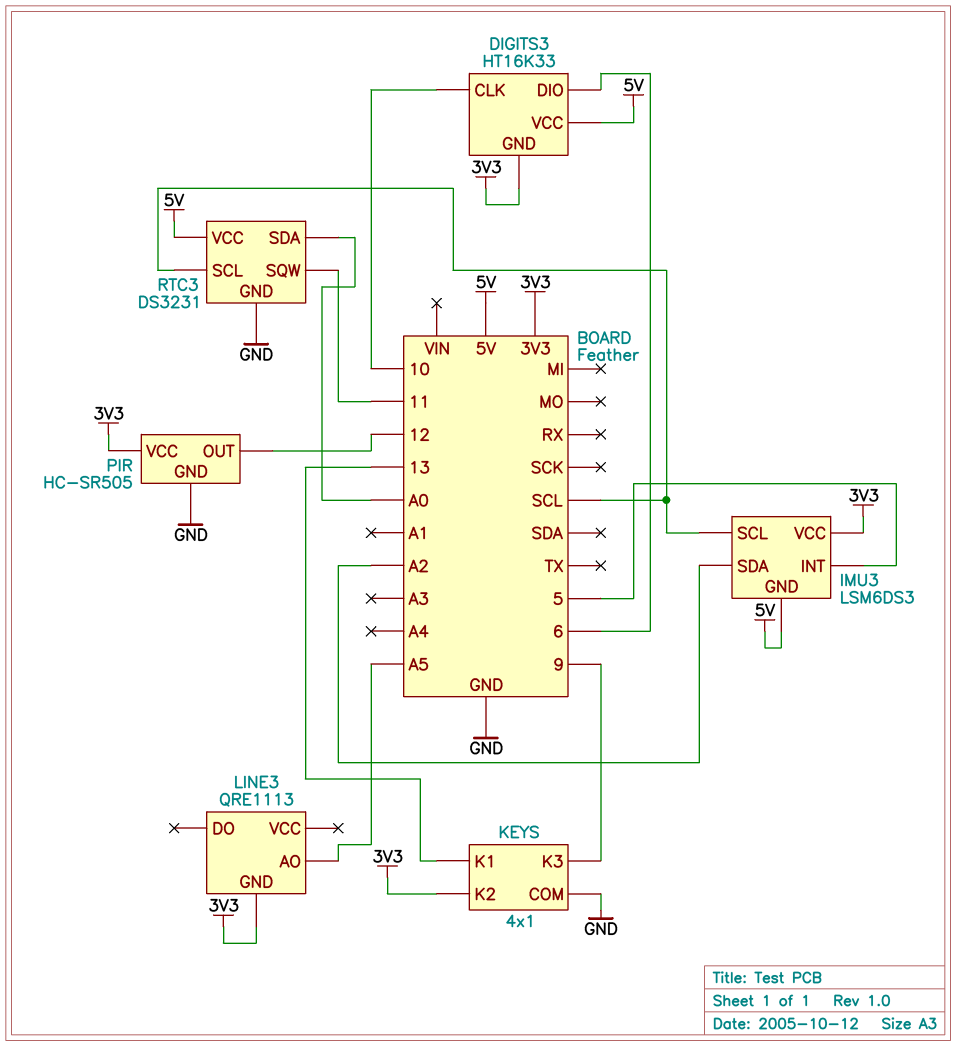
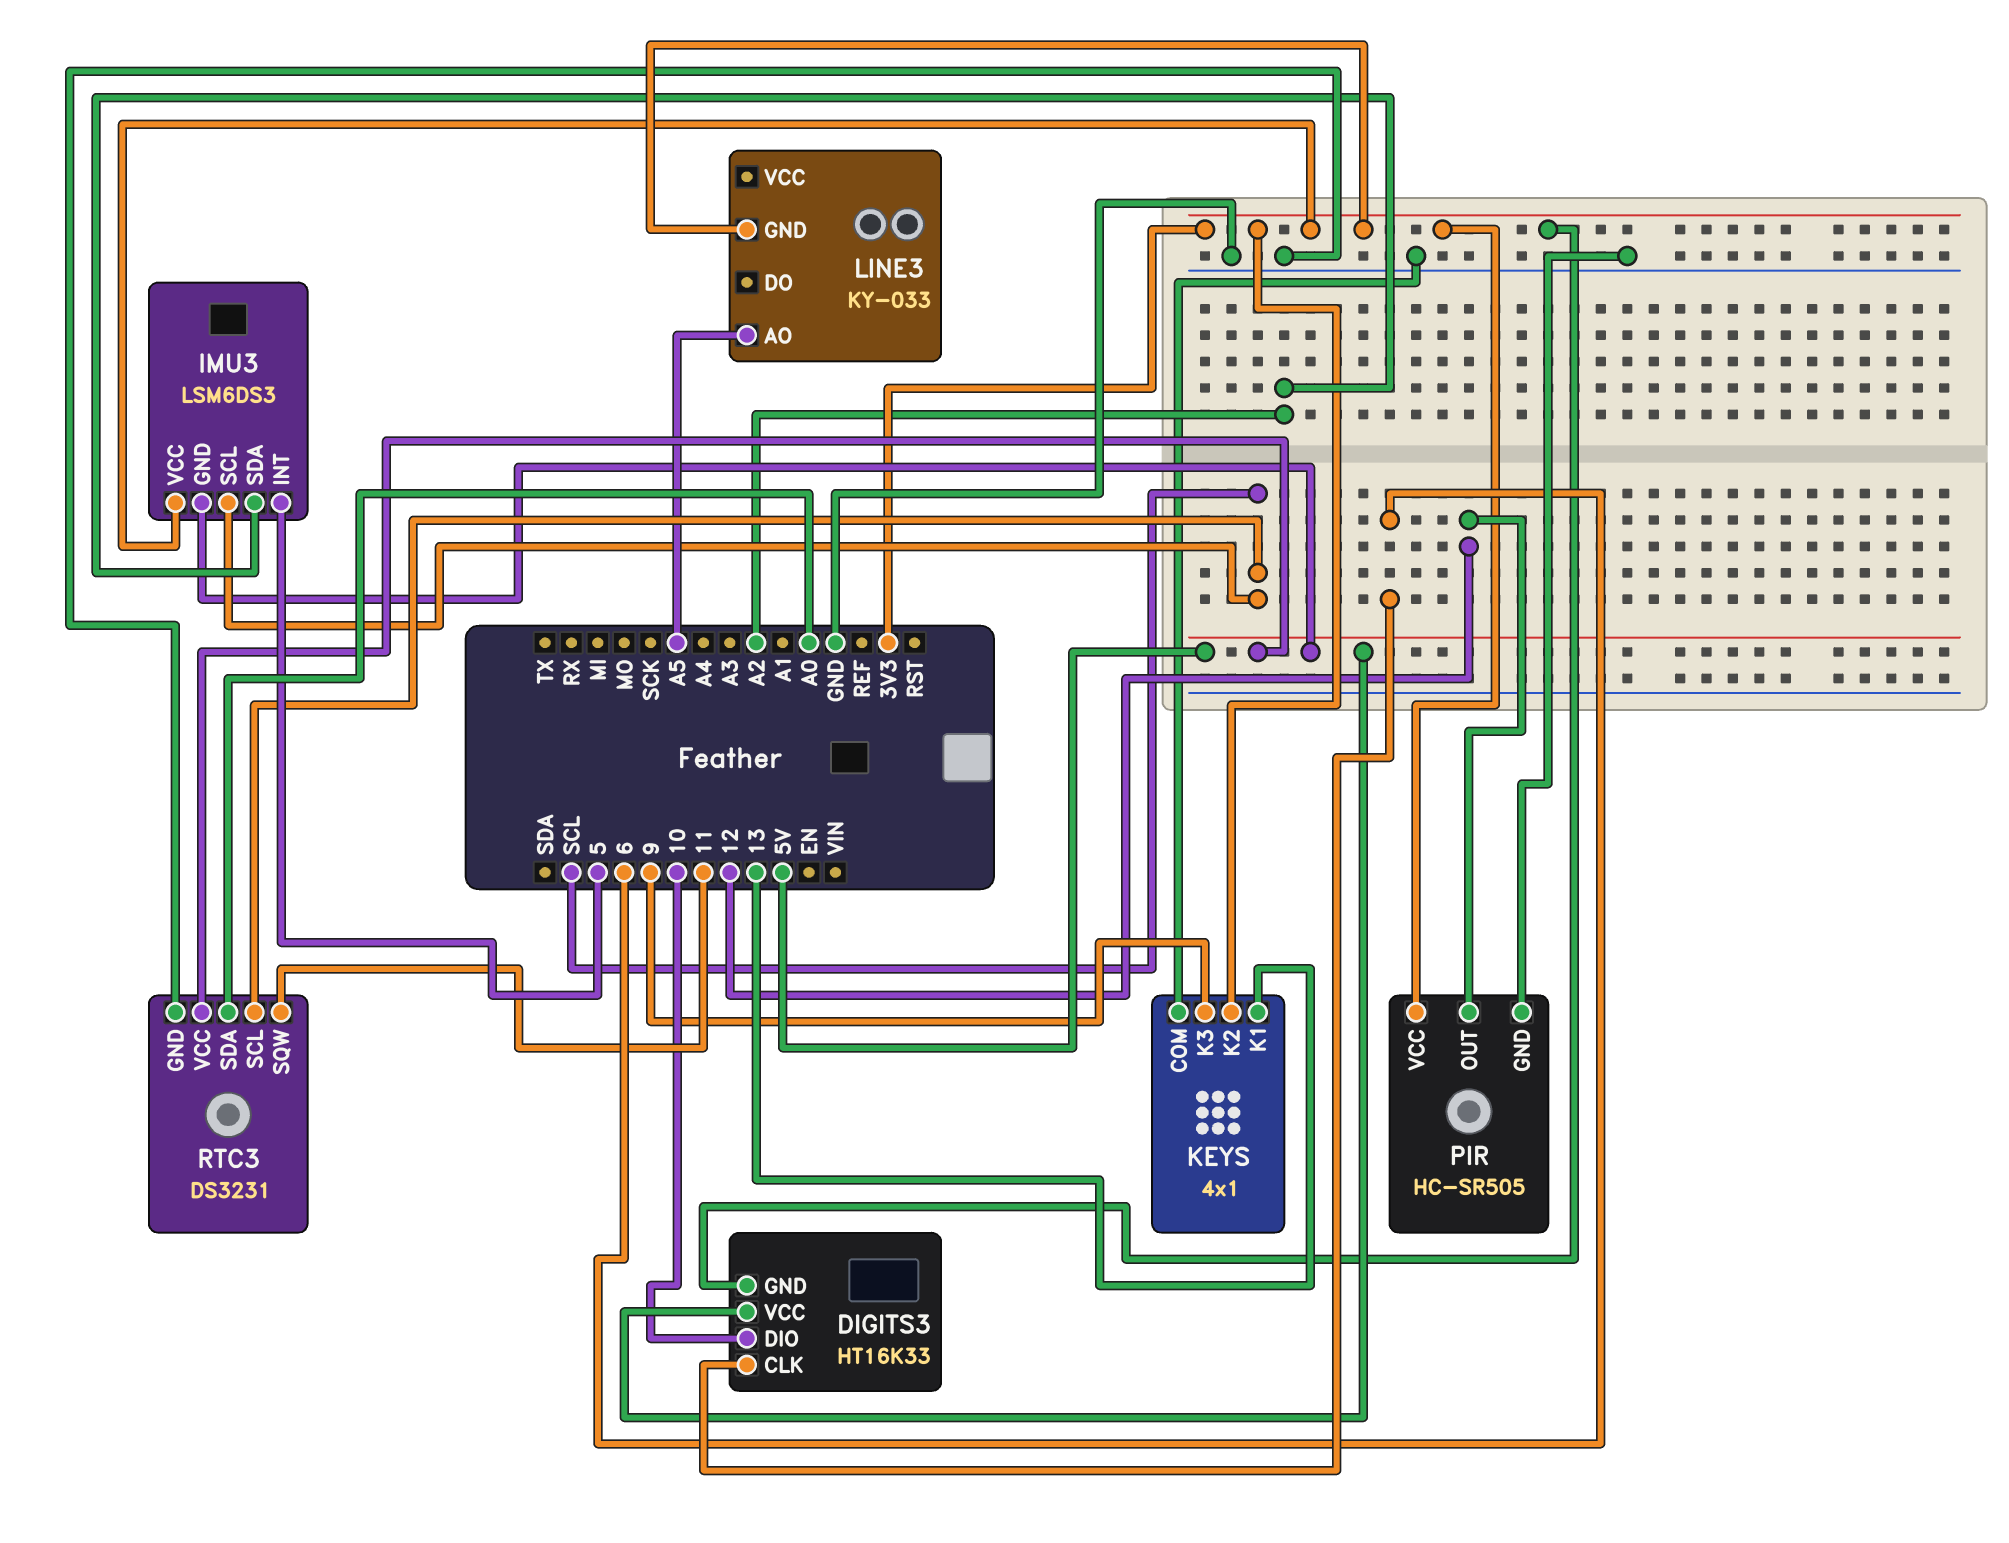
DIGITS3 pin CLK: 10 -> 6
DIGITS3 pin DIO: 6 -> 10
LINE3: QRE1113 -> KY-033

